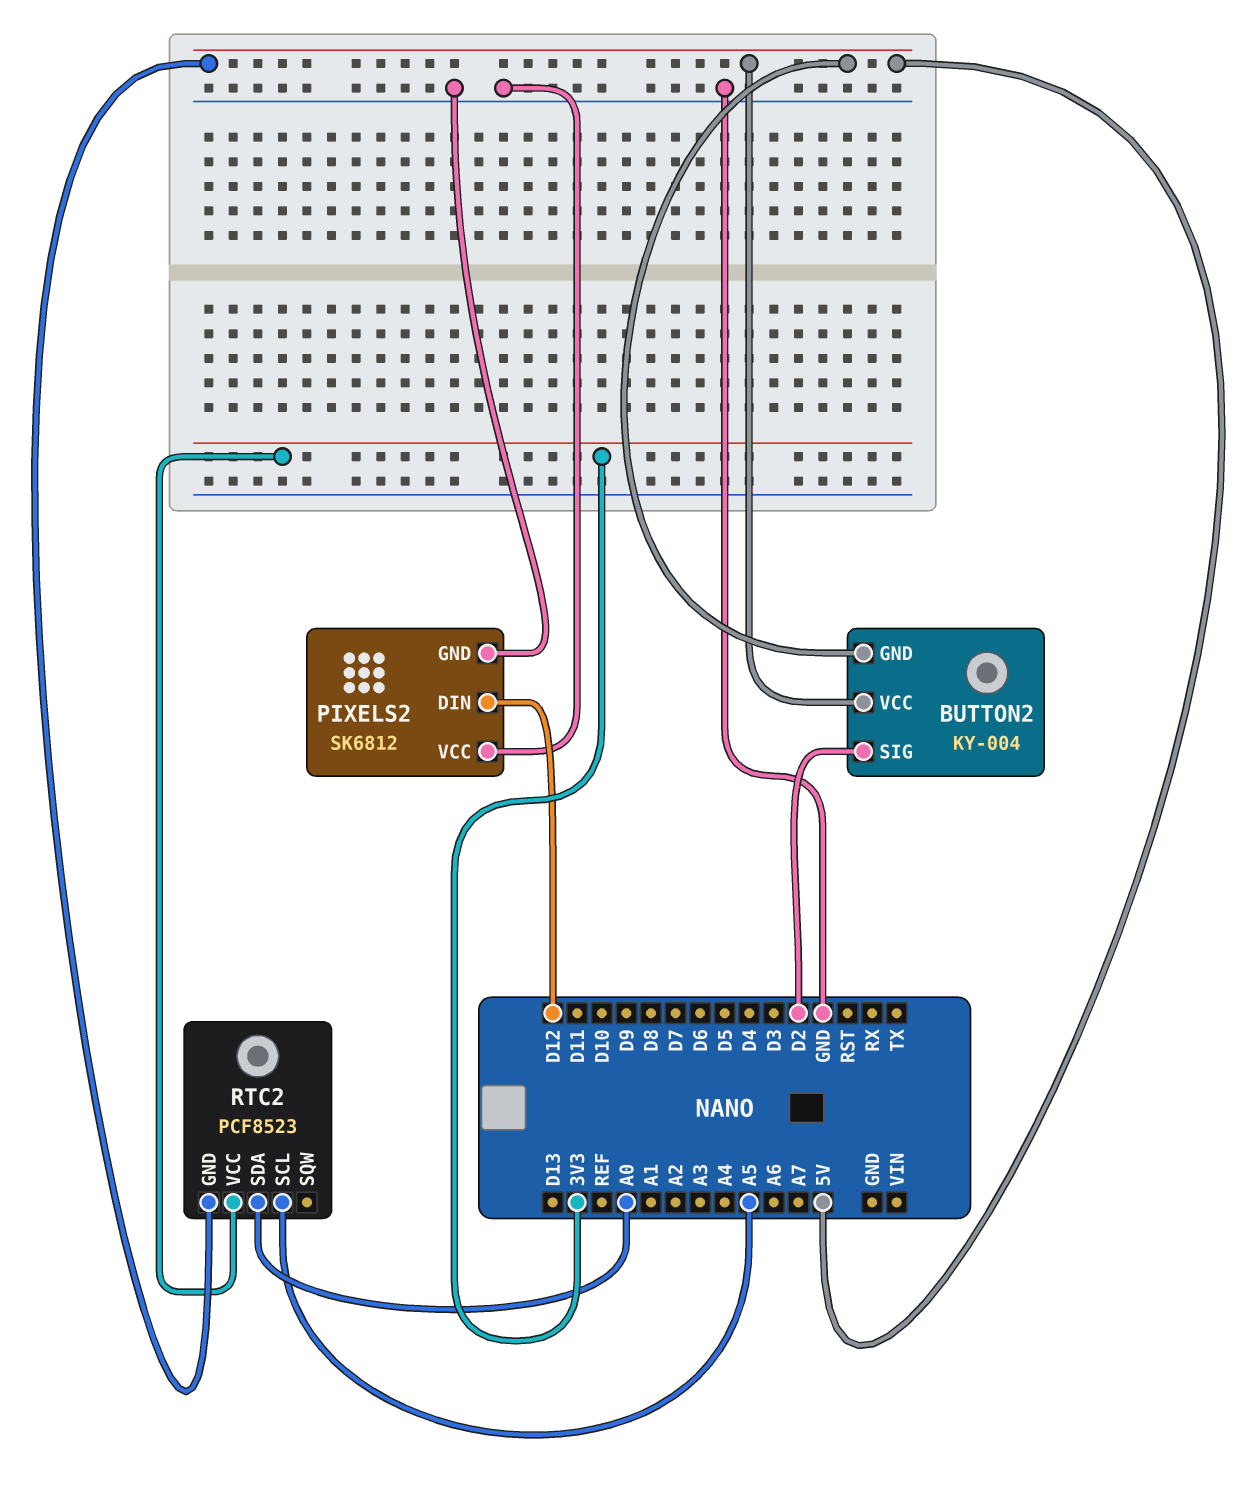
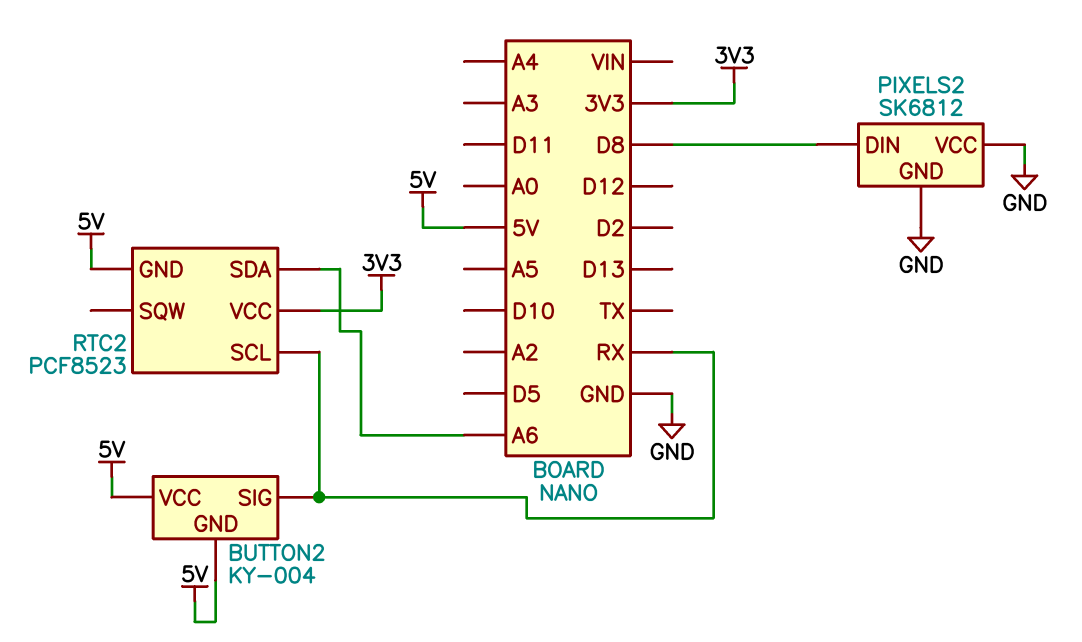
BUTTON2 pin SIG: D2 -> RX
PIXELS2 pin DIN: D12 -> D8
RTC2 pin SCL: A5 -> RX
RTC2 pin SDA: A0 -> A6

